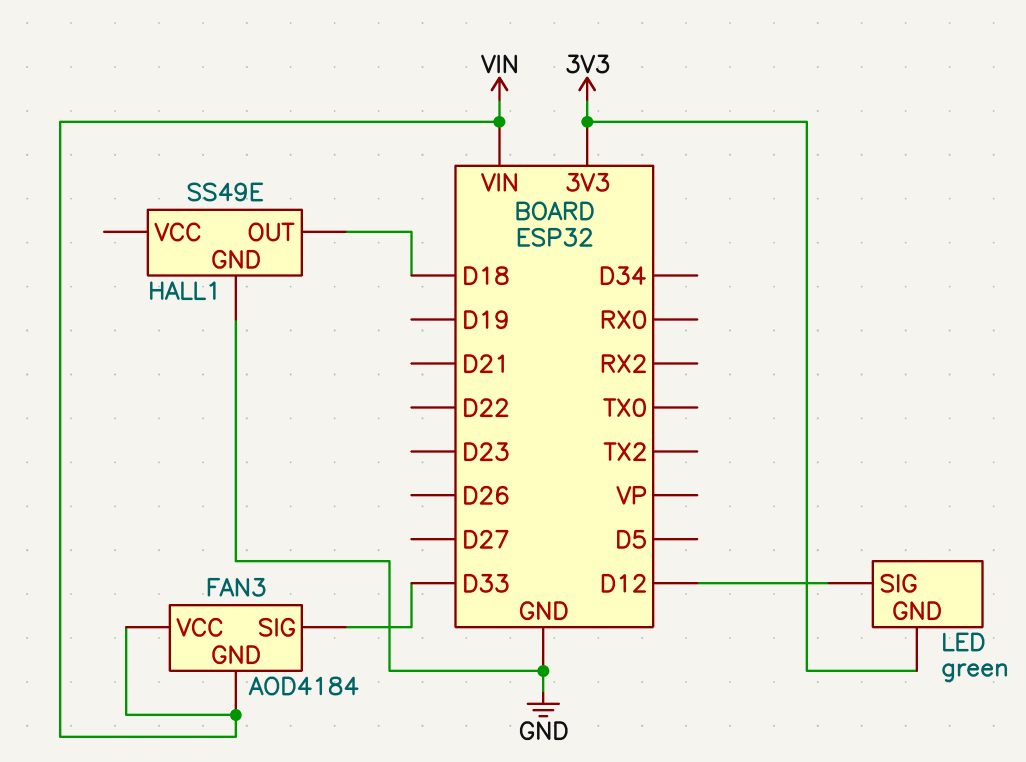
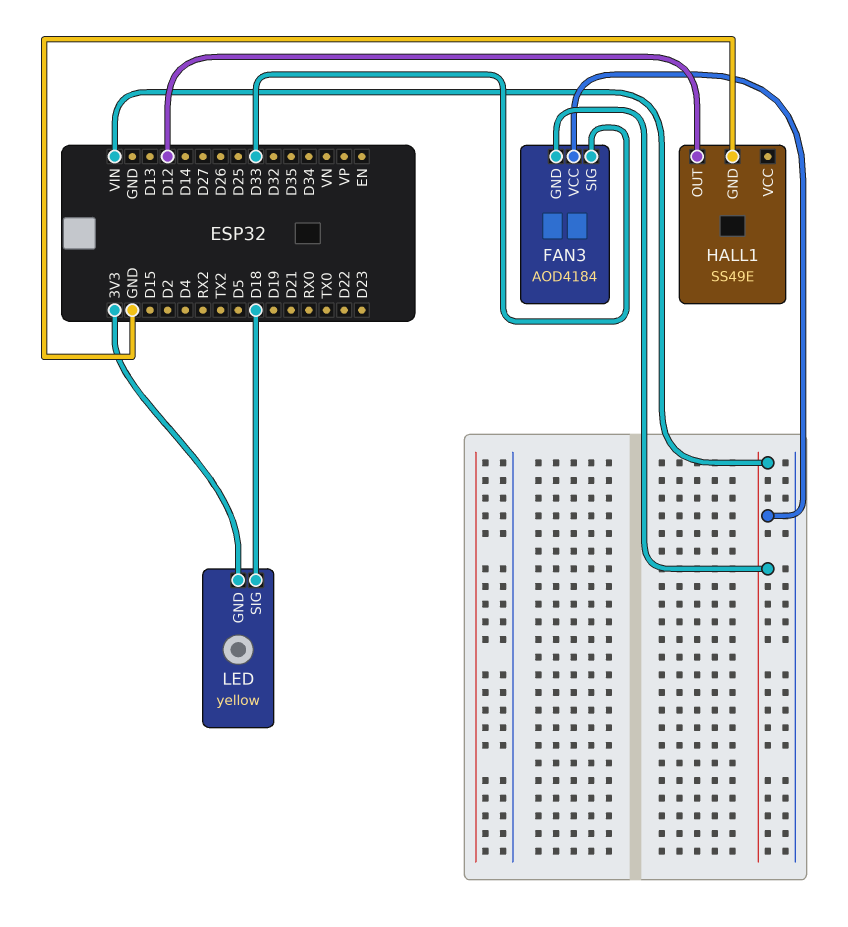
HALL1 pin OUT: D18 -> D12
LED: green -> yellow
LED pin SIG: D12 -> D18

